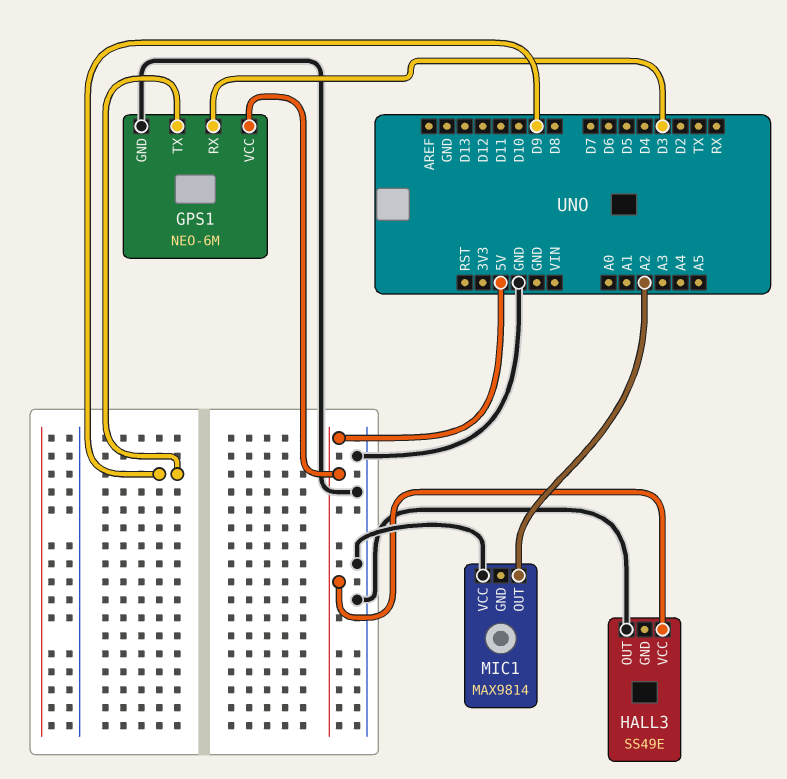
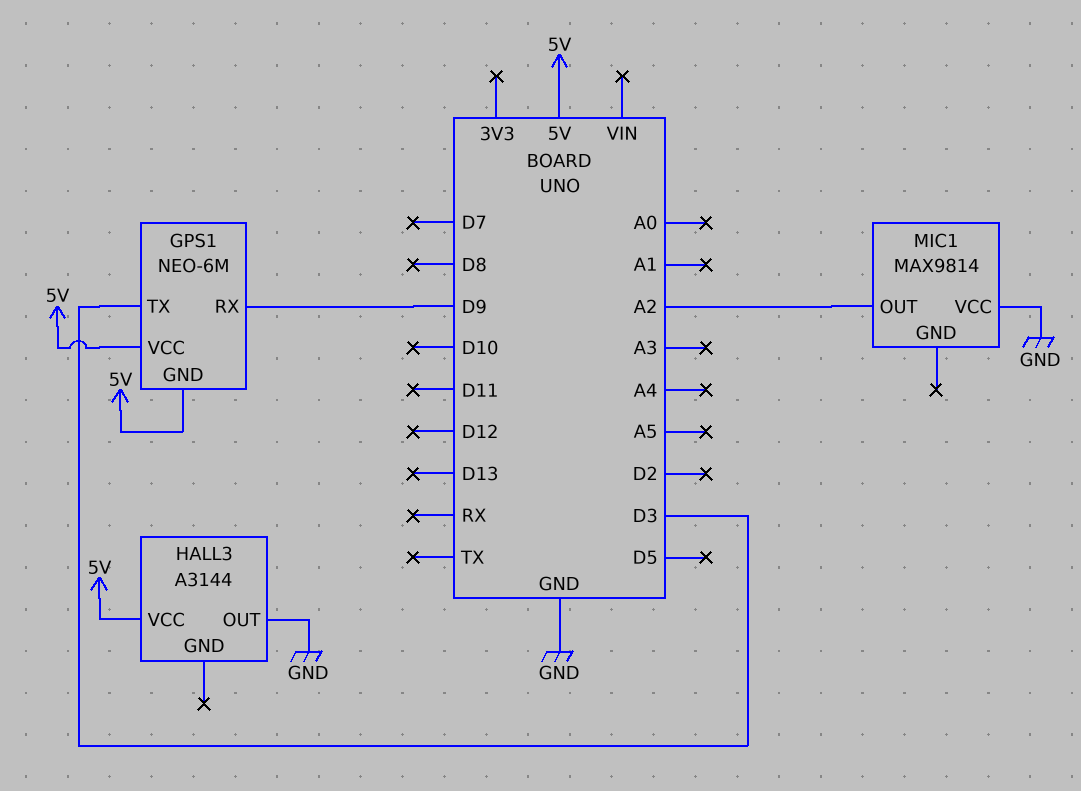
GPS1 pin GND: GND -> 5V
GPS1 pin RX: D3 -> D9
GPS1 pin TX: D9 -> D3
HALL3: SS49E -> A3144

